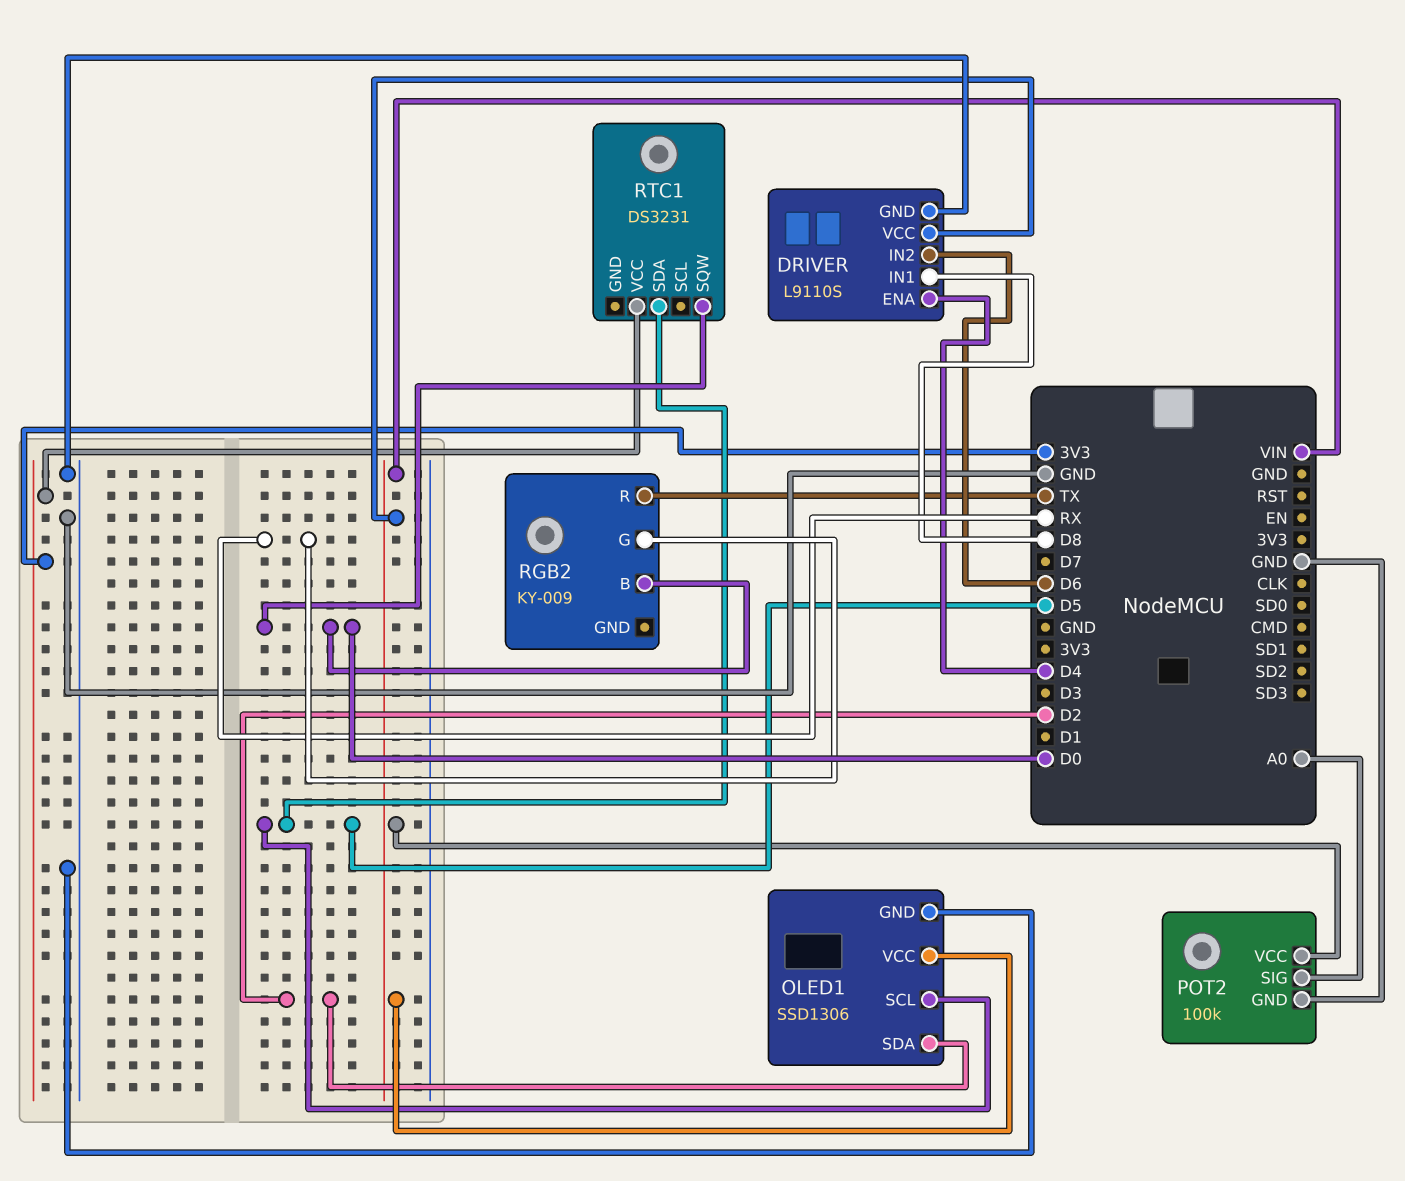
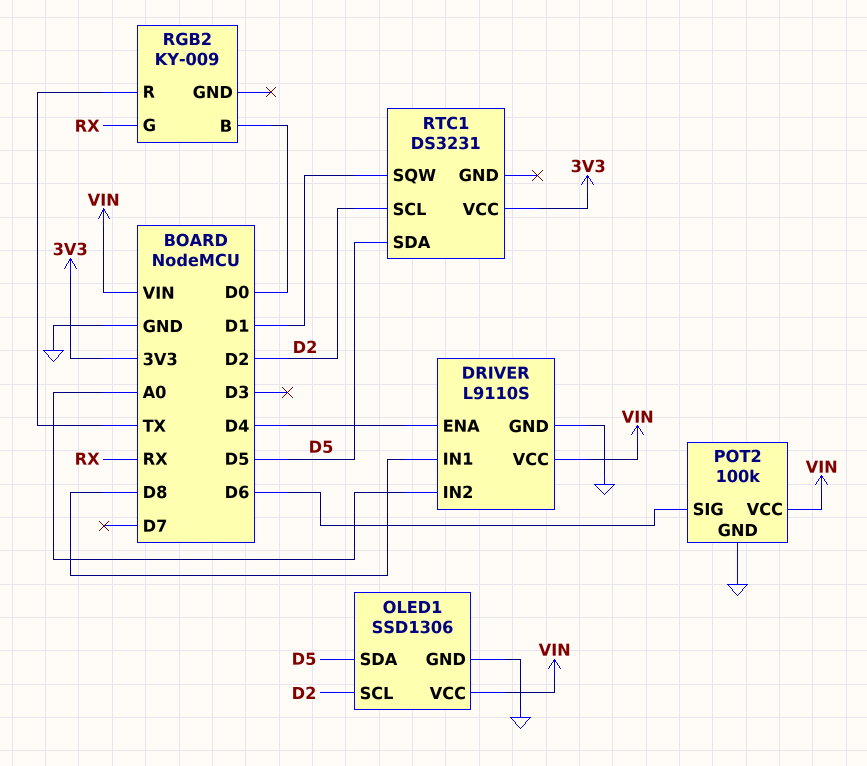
DRIVER pin IN2: D6 -> A0
OLED1 pin SCL: D5 -> D2
OLED1 pin SDA: D2 -> D5
POT2 pin SIG: A0 -> D6
RTC1 pin SCL: none -> D2
RTC1 pin SQW: D0 -> D1

